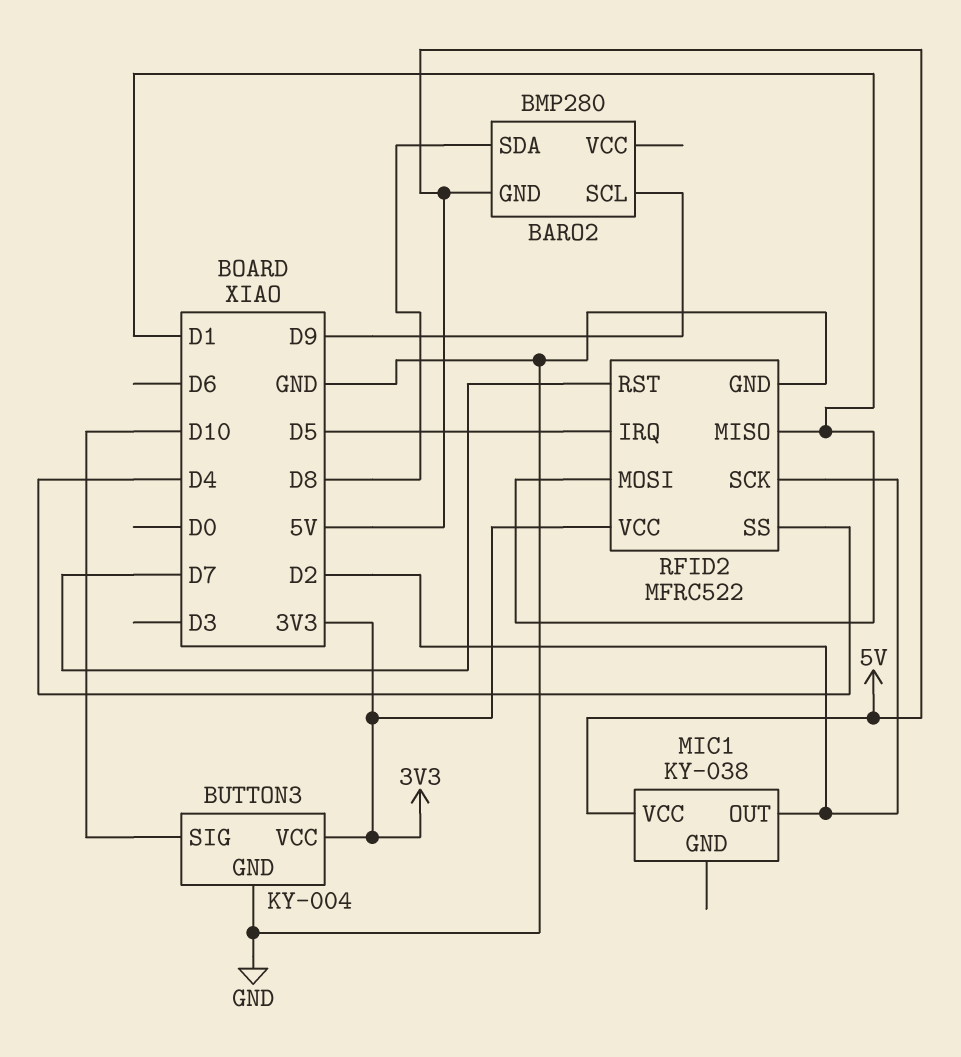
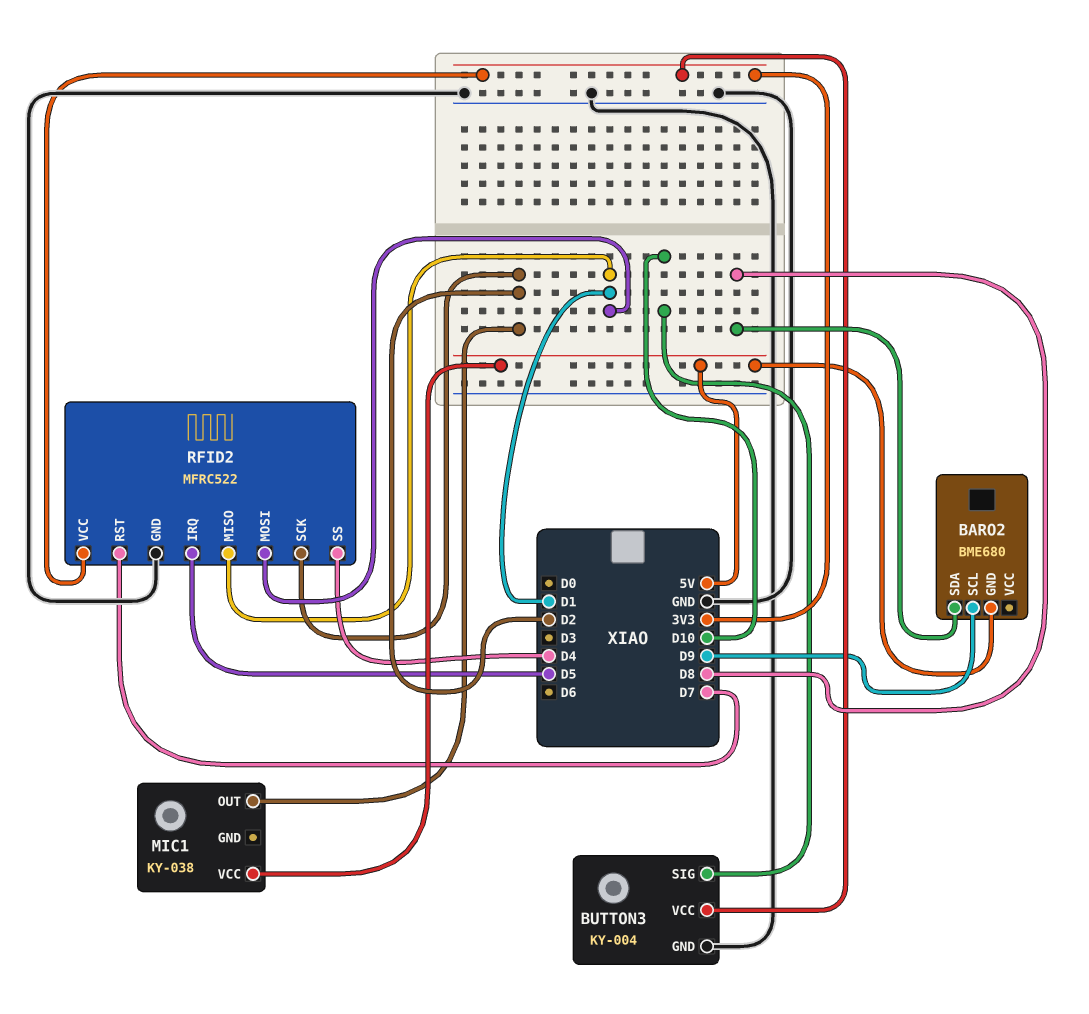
BARO2: BMP280 -> BME680

